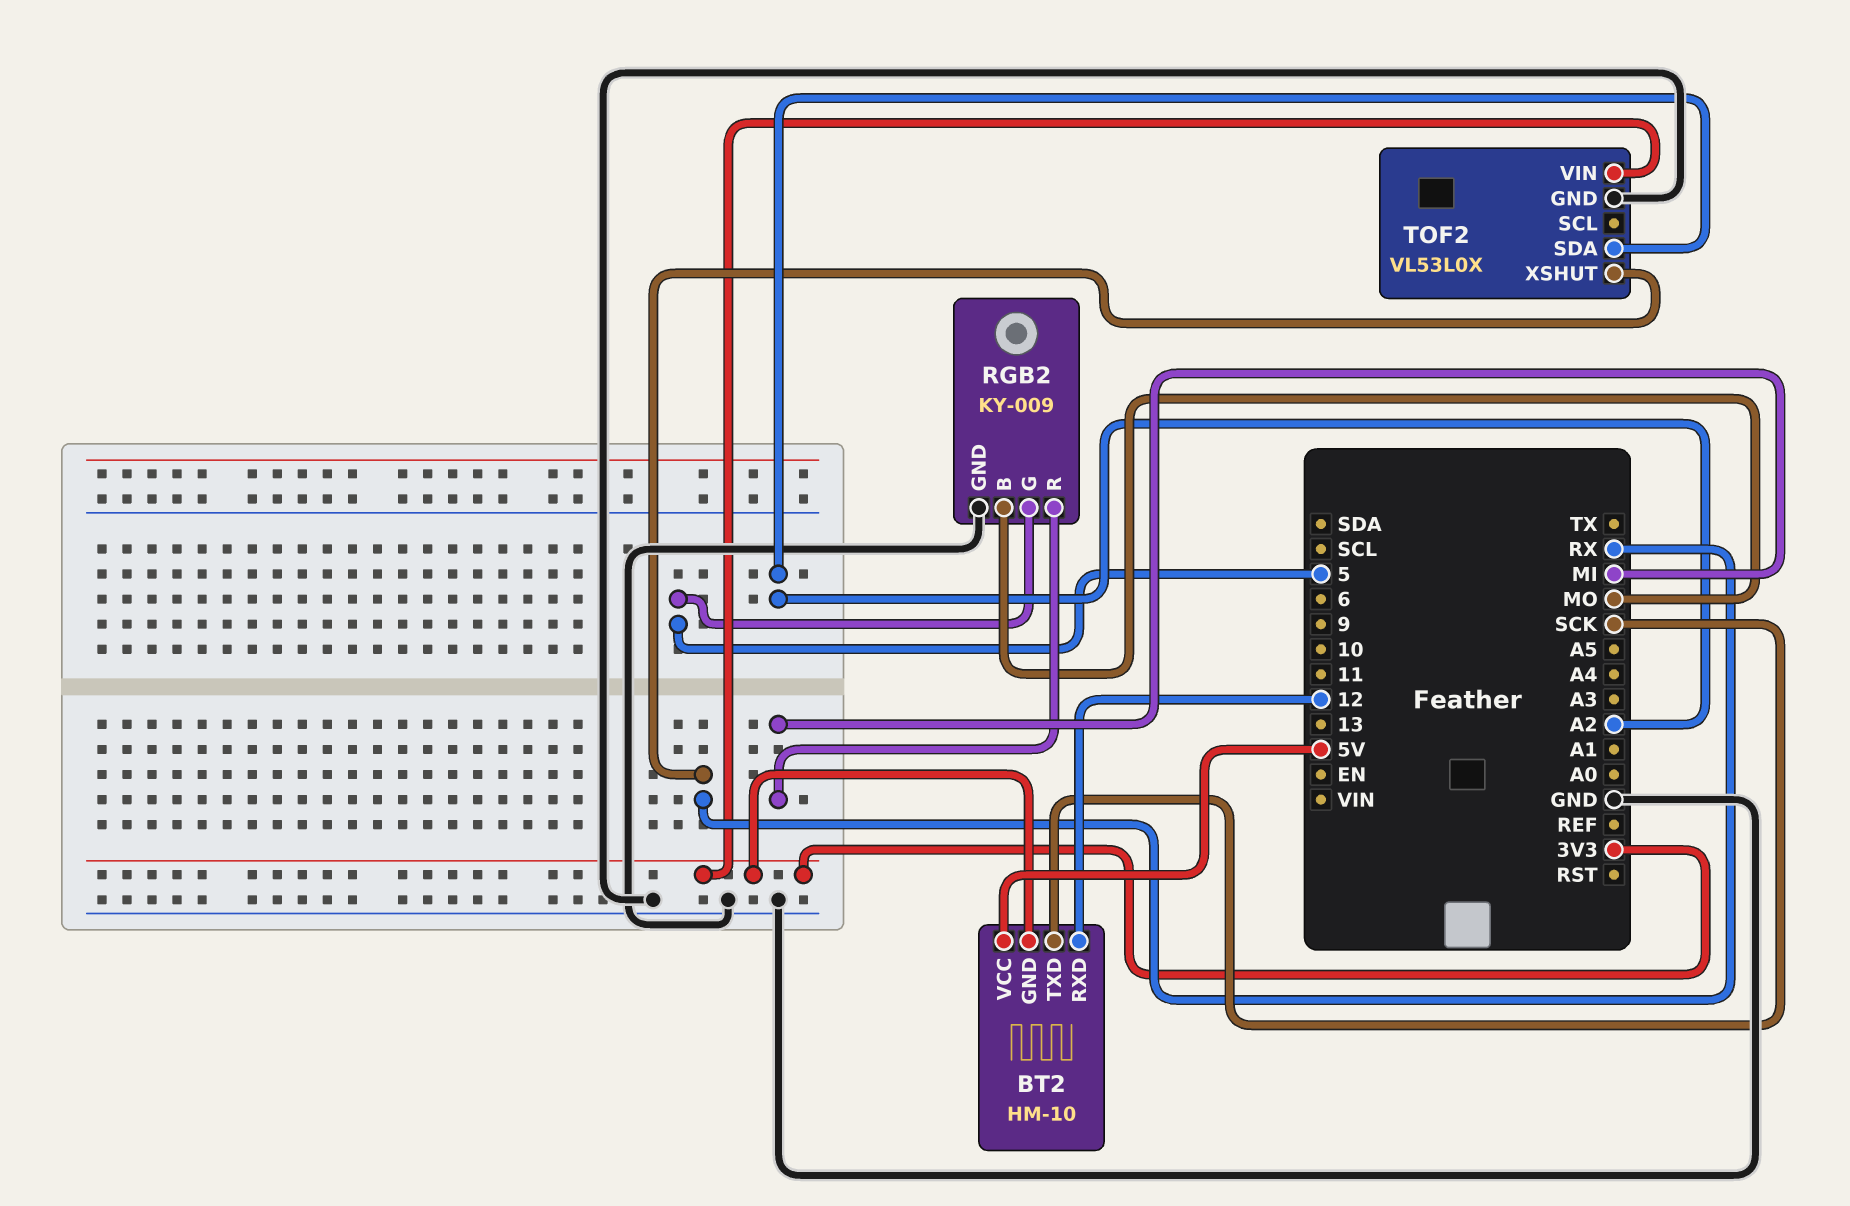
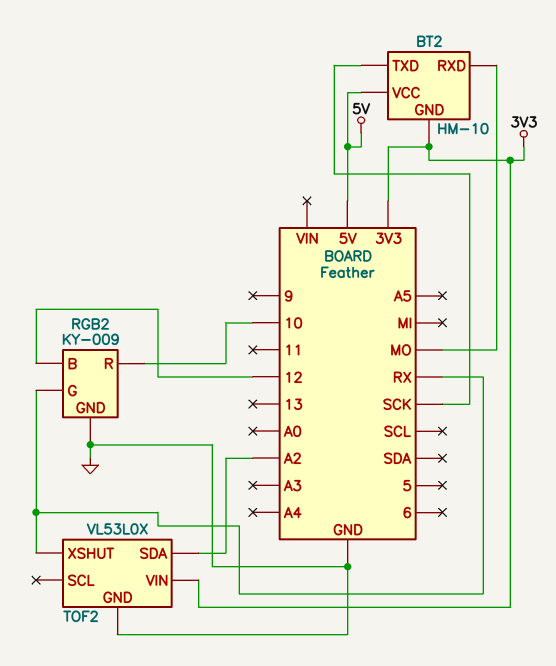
BT2 pin RXD: 12 -> MO
RGB2 pin B: MO -> 12
RGB2 pin G: 5 -> RX
RGB2 pin R: MI -> 10

